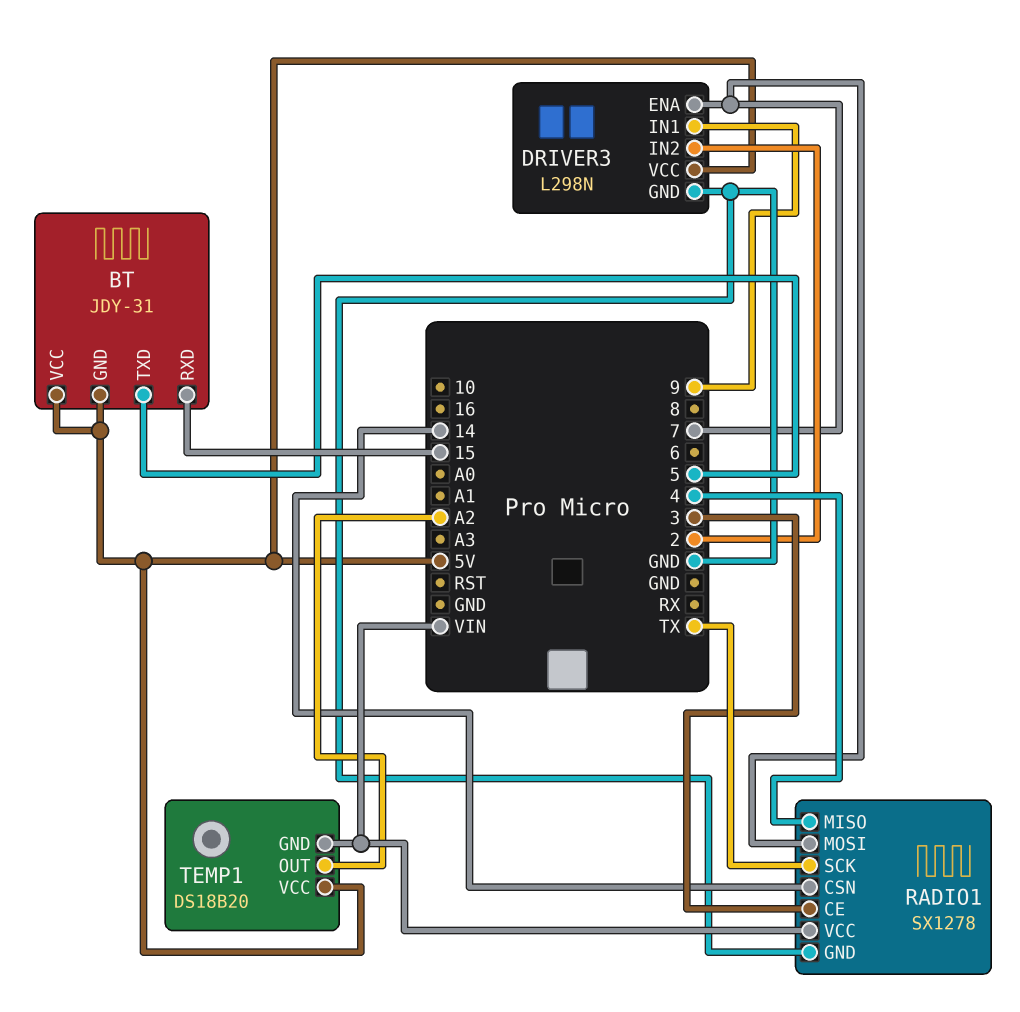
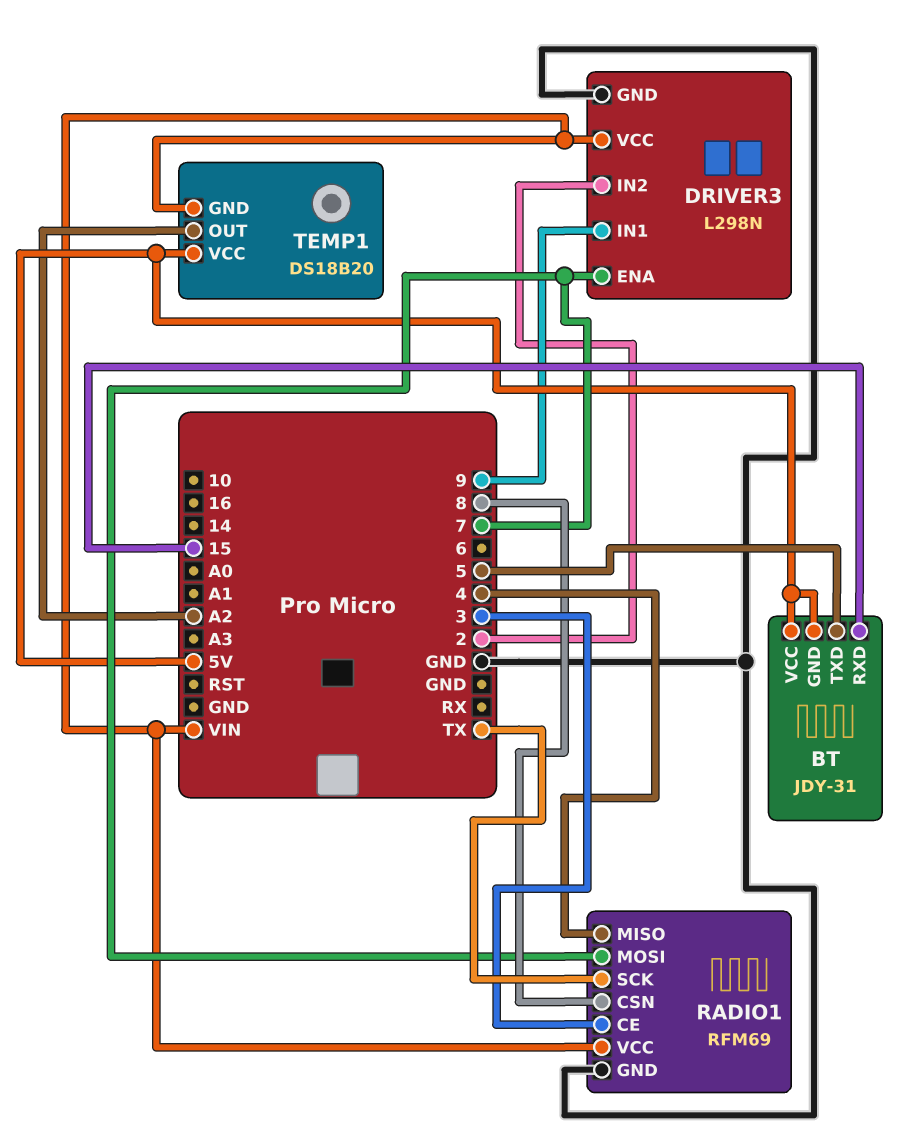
DRIVER3 pin VCC: 5V -> VIN
RADIO1: SX1278 -> RFM69
RADIO1 pin CSN: 14 -> 8

